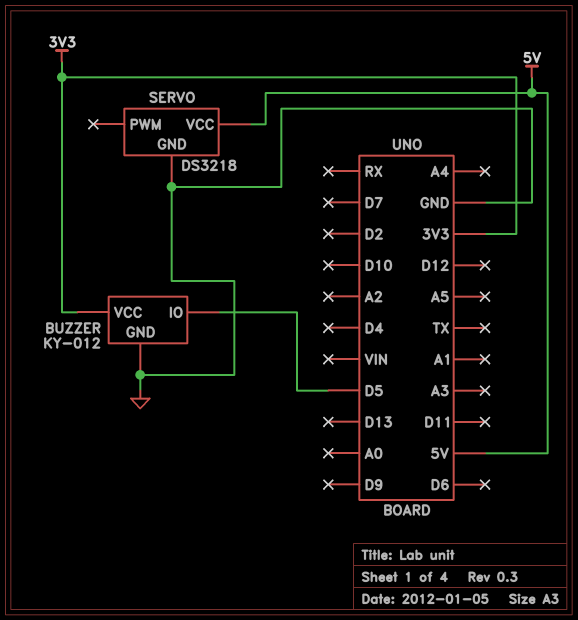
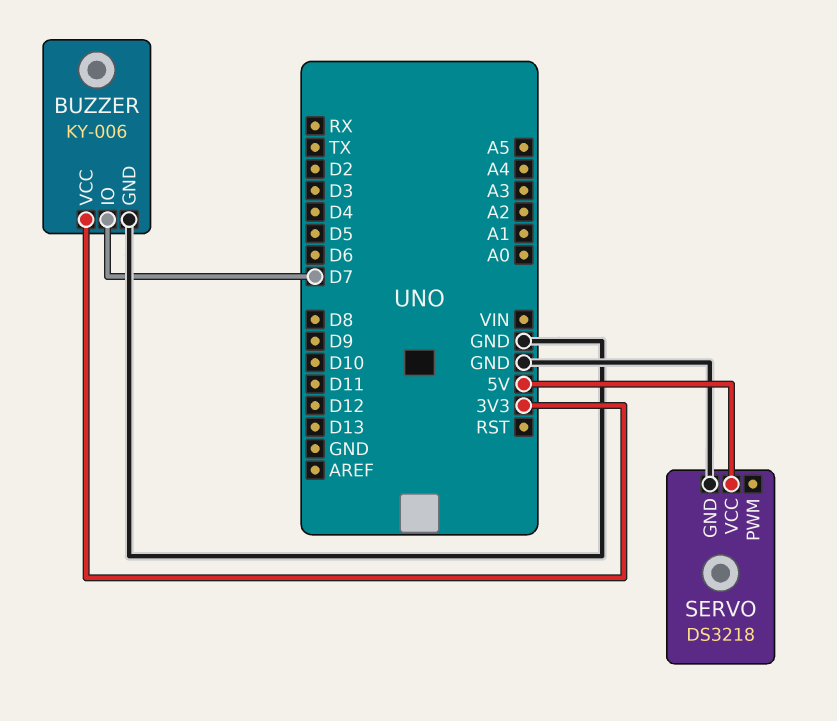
BUZZER: KY-012 -> KY-006
BUZZER pin IO: D5 -> D7

